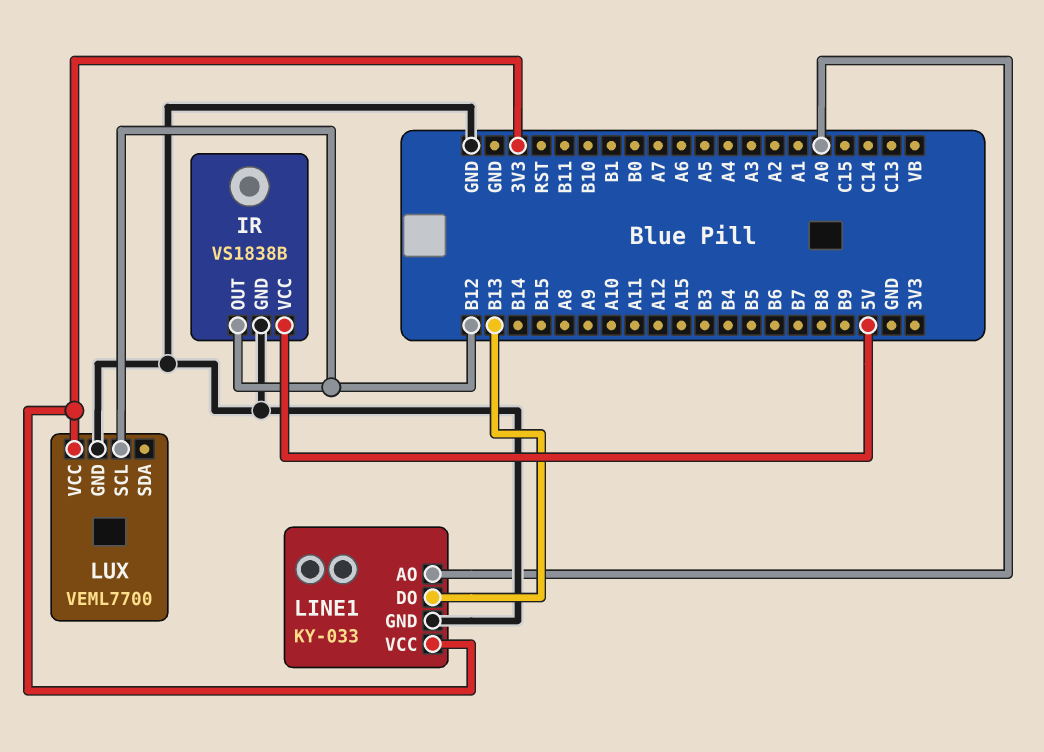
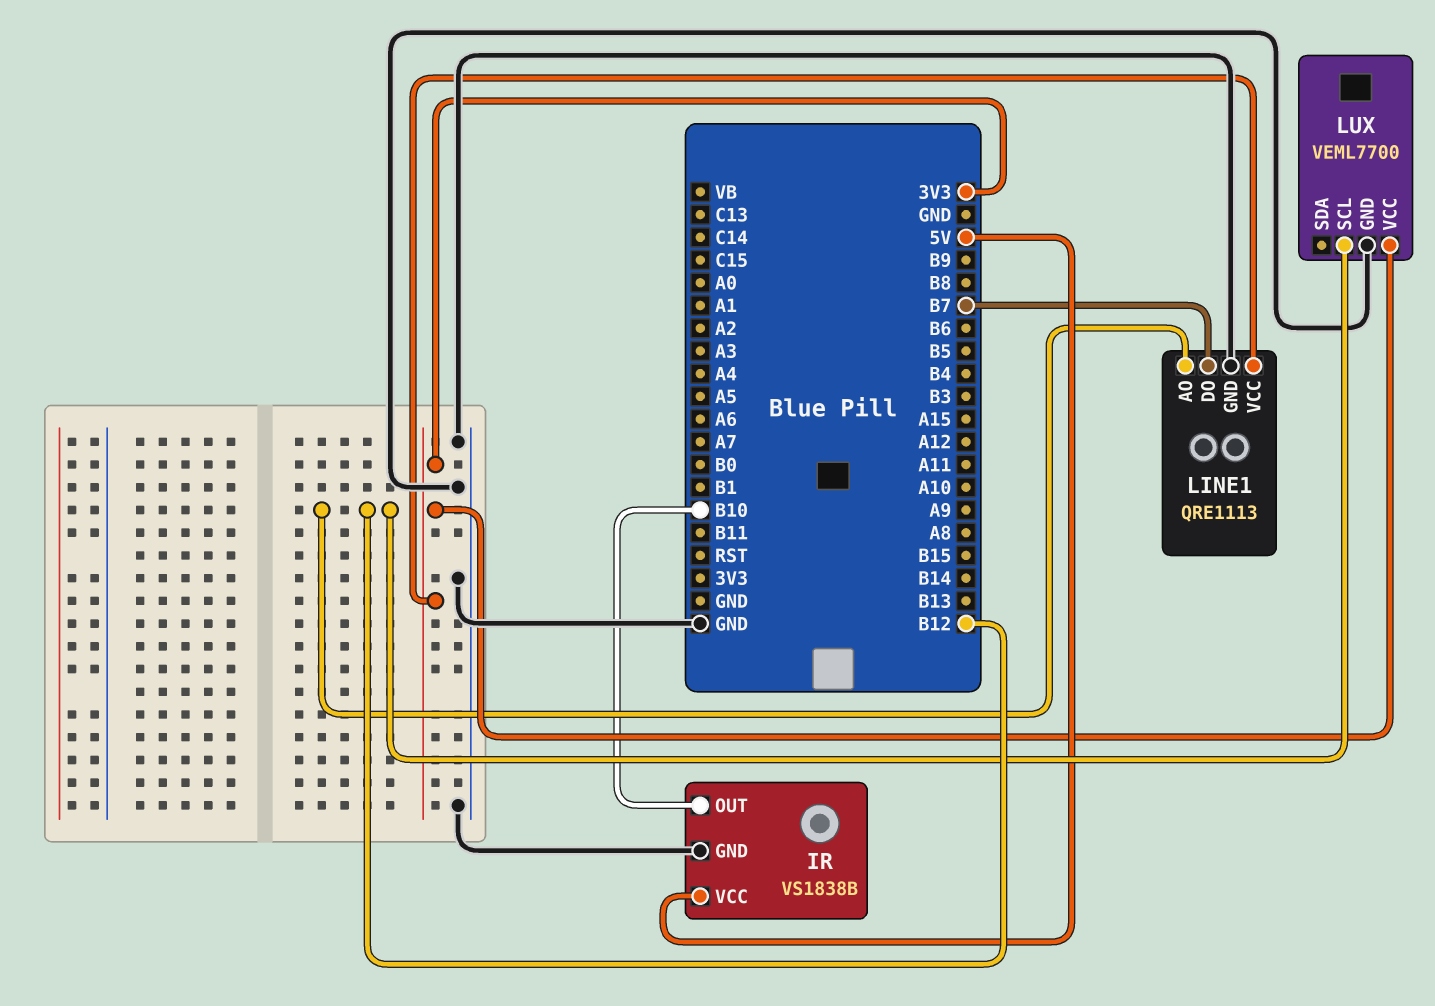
IR pin OUT: B12 -> B10
LINE1: KY-033 -> QRE1113
LINE1 pin AO: A0 -> B12
LINE1 pin DO: B13 -> B7

